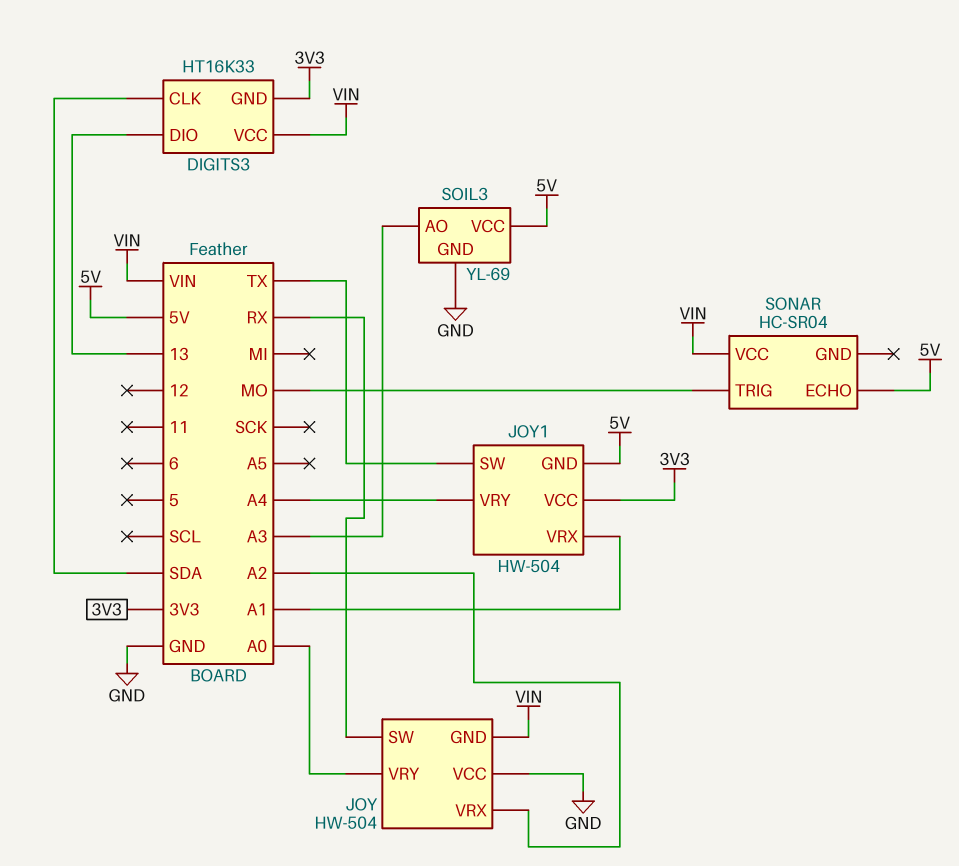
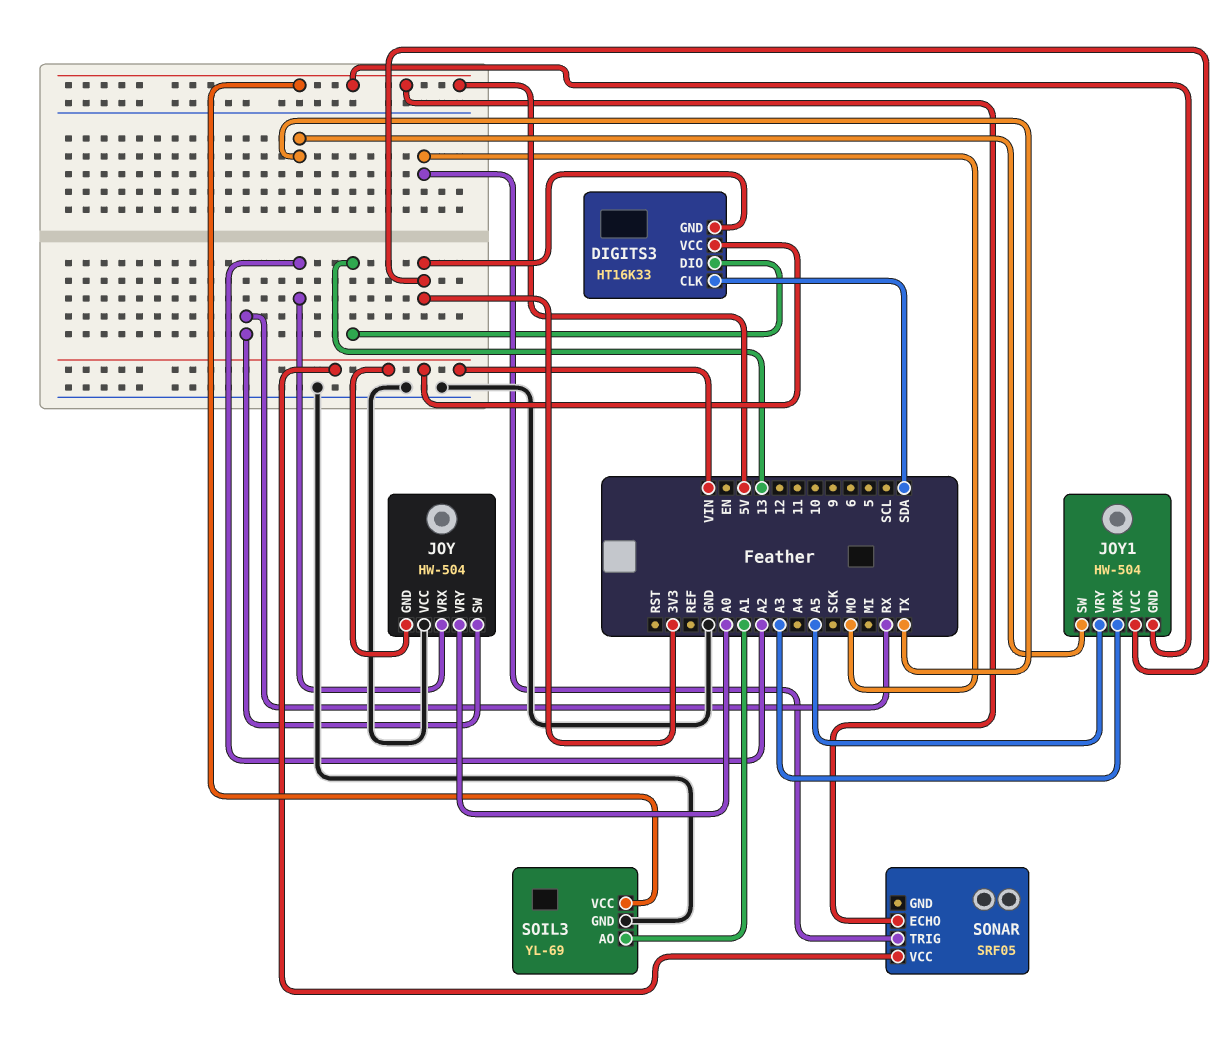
JOY1 pin VRX: A1 -> A3
JOY1 pin VRY: A4 -> A5
SOIL3 pin AO: A3 -> A1
SONAR: HC-SR04 -> SRF05

